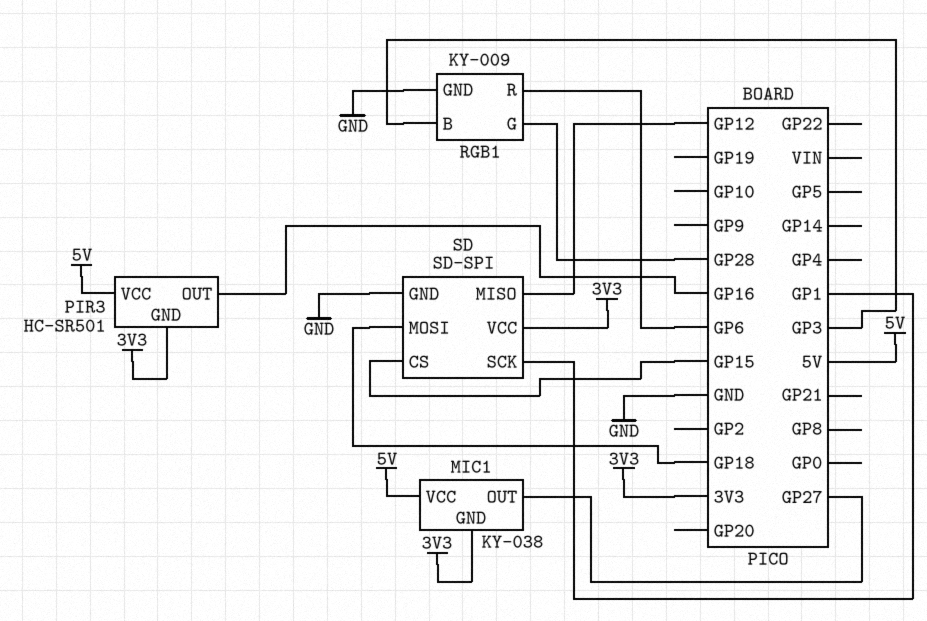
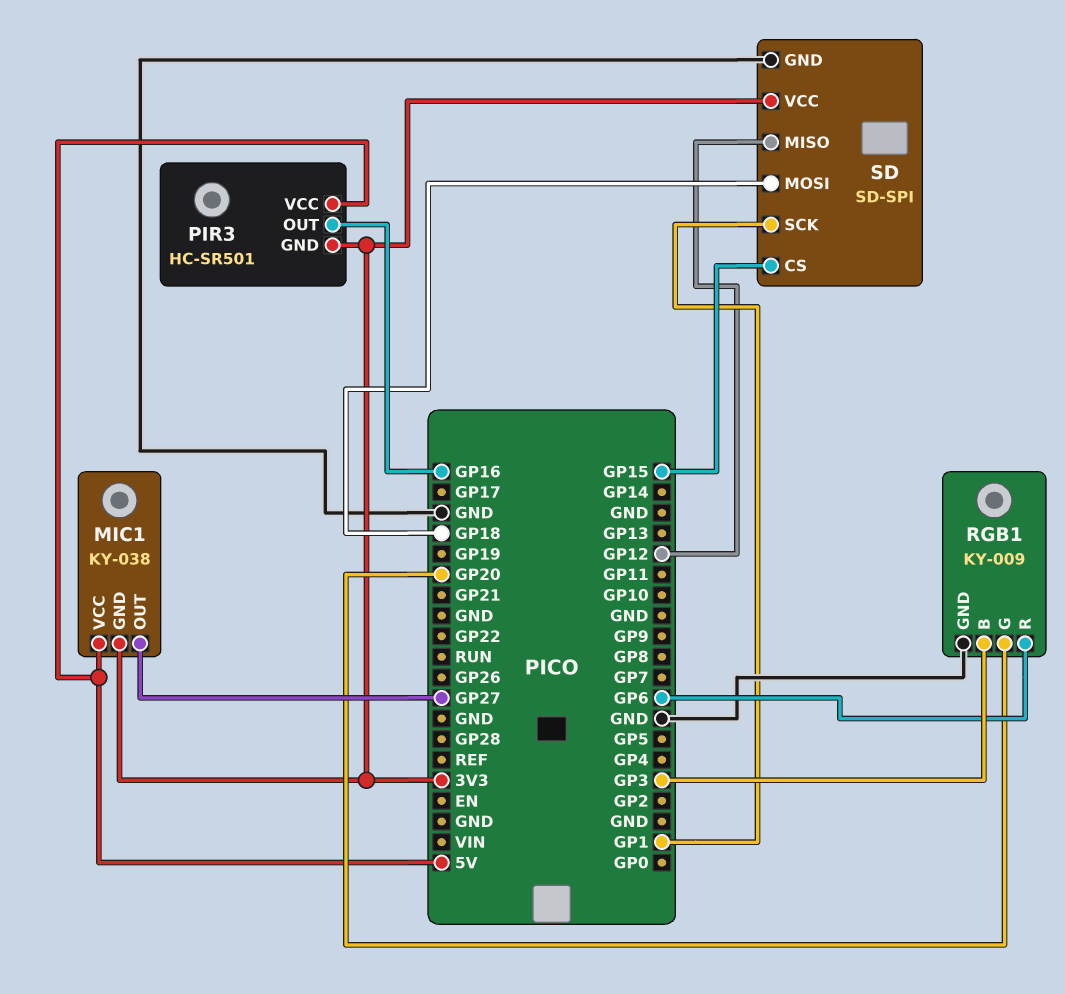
RGB1 pin G: GP28 -> GP20

